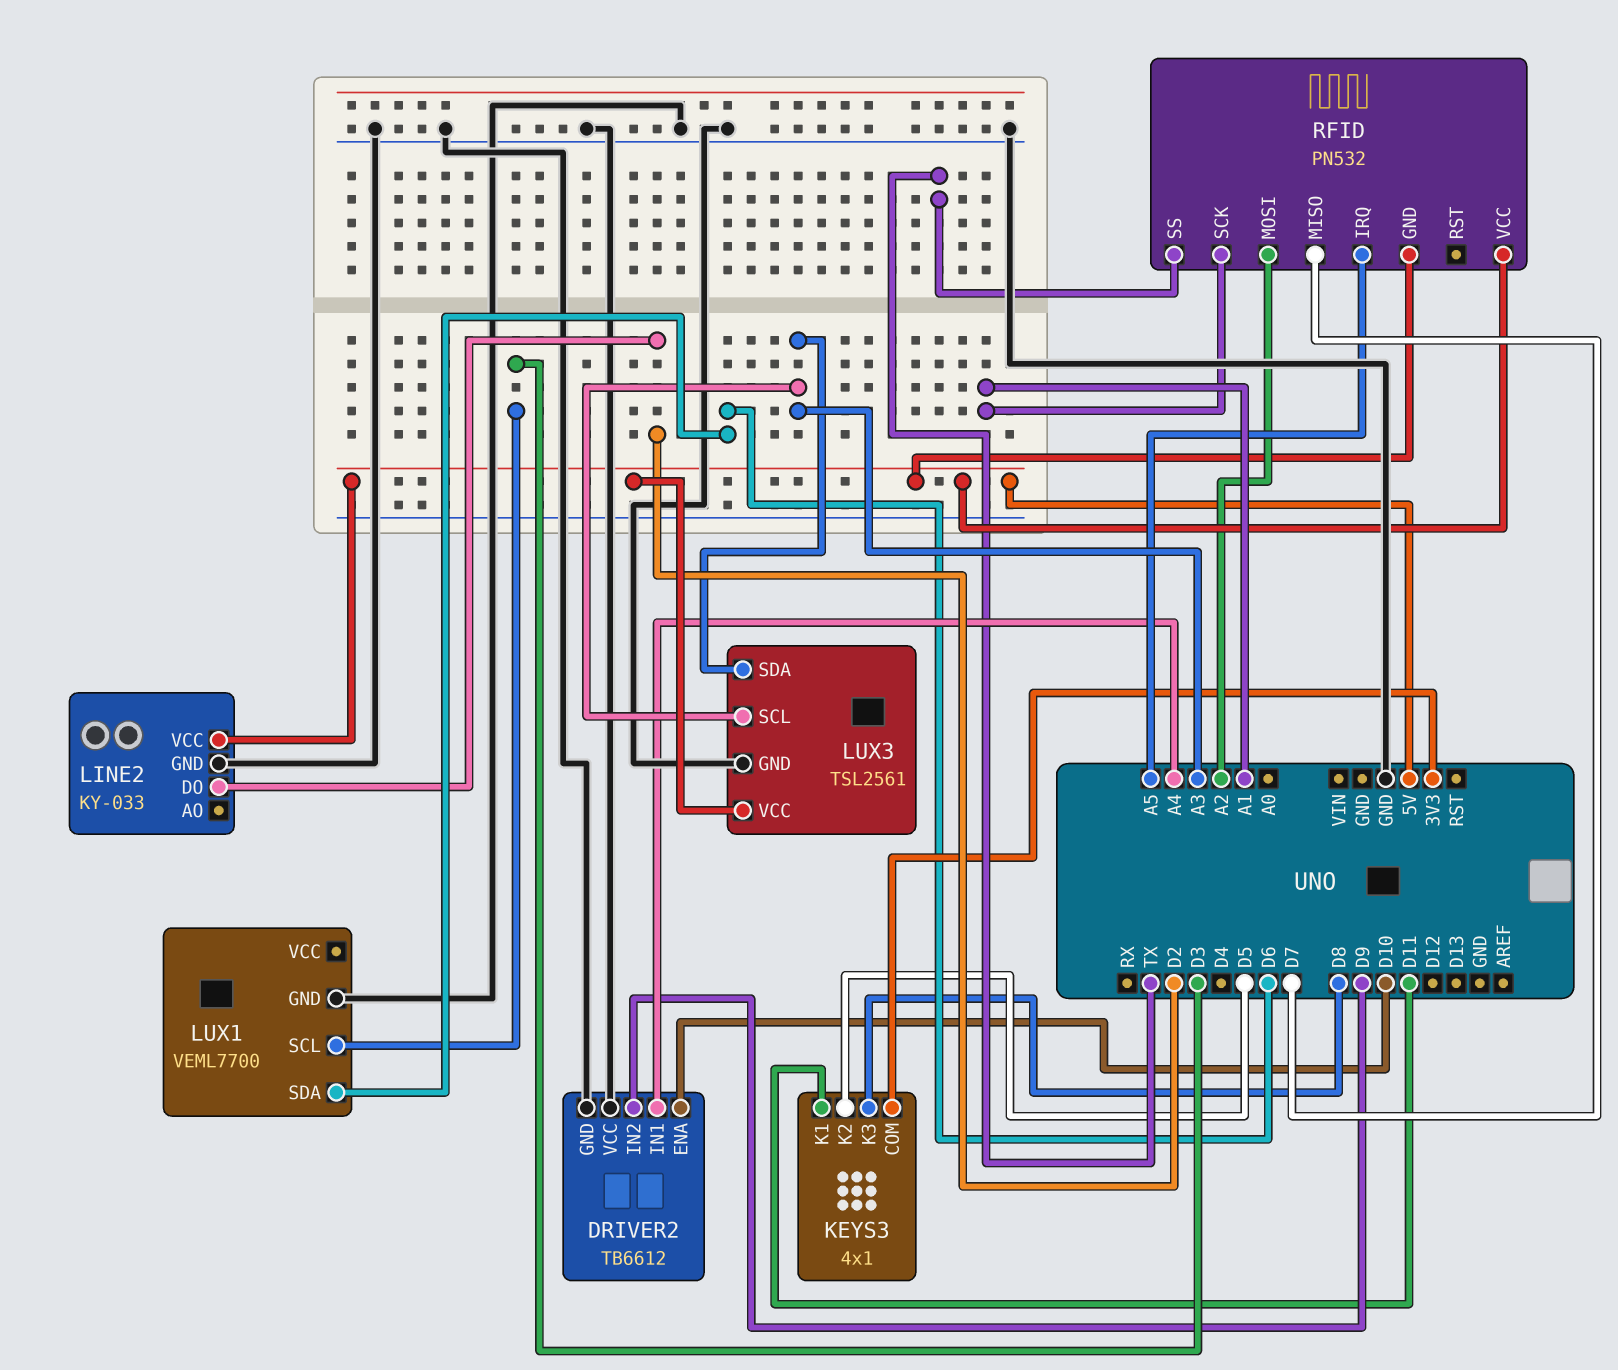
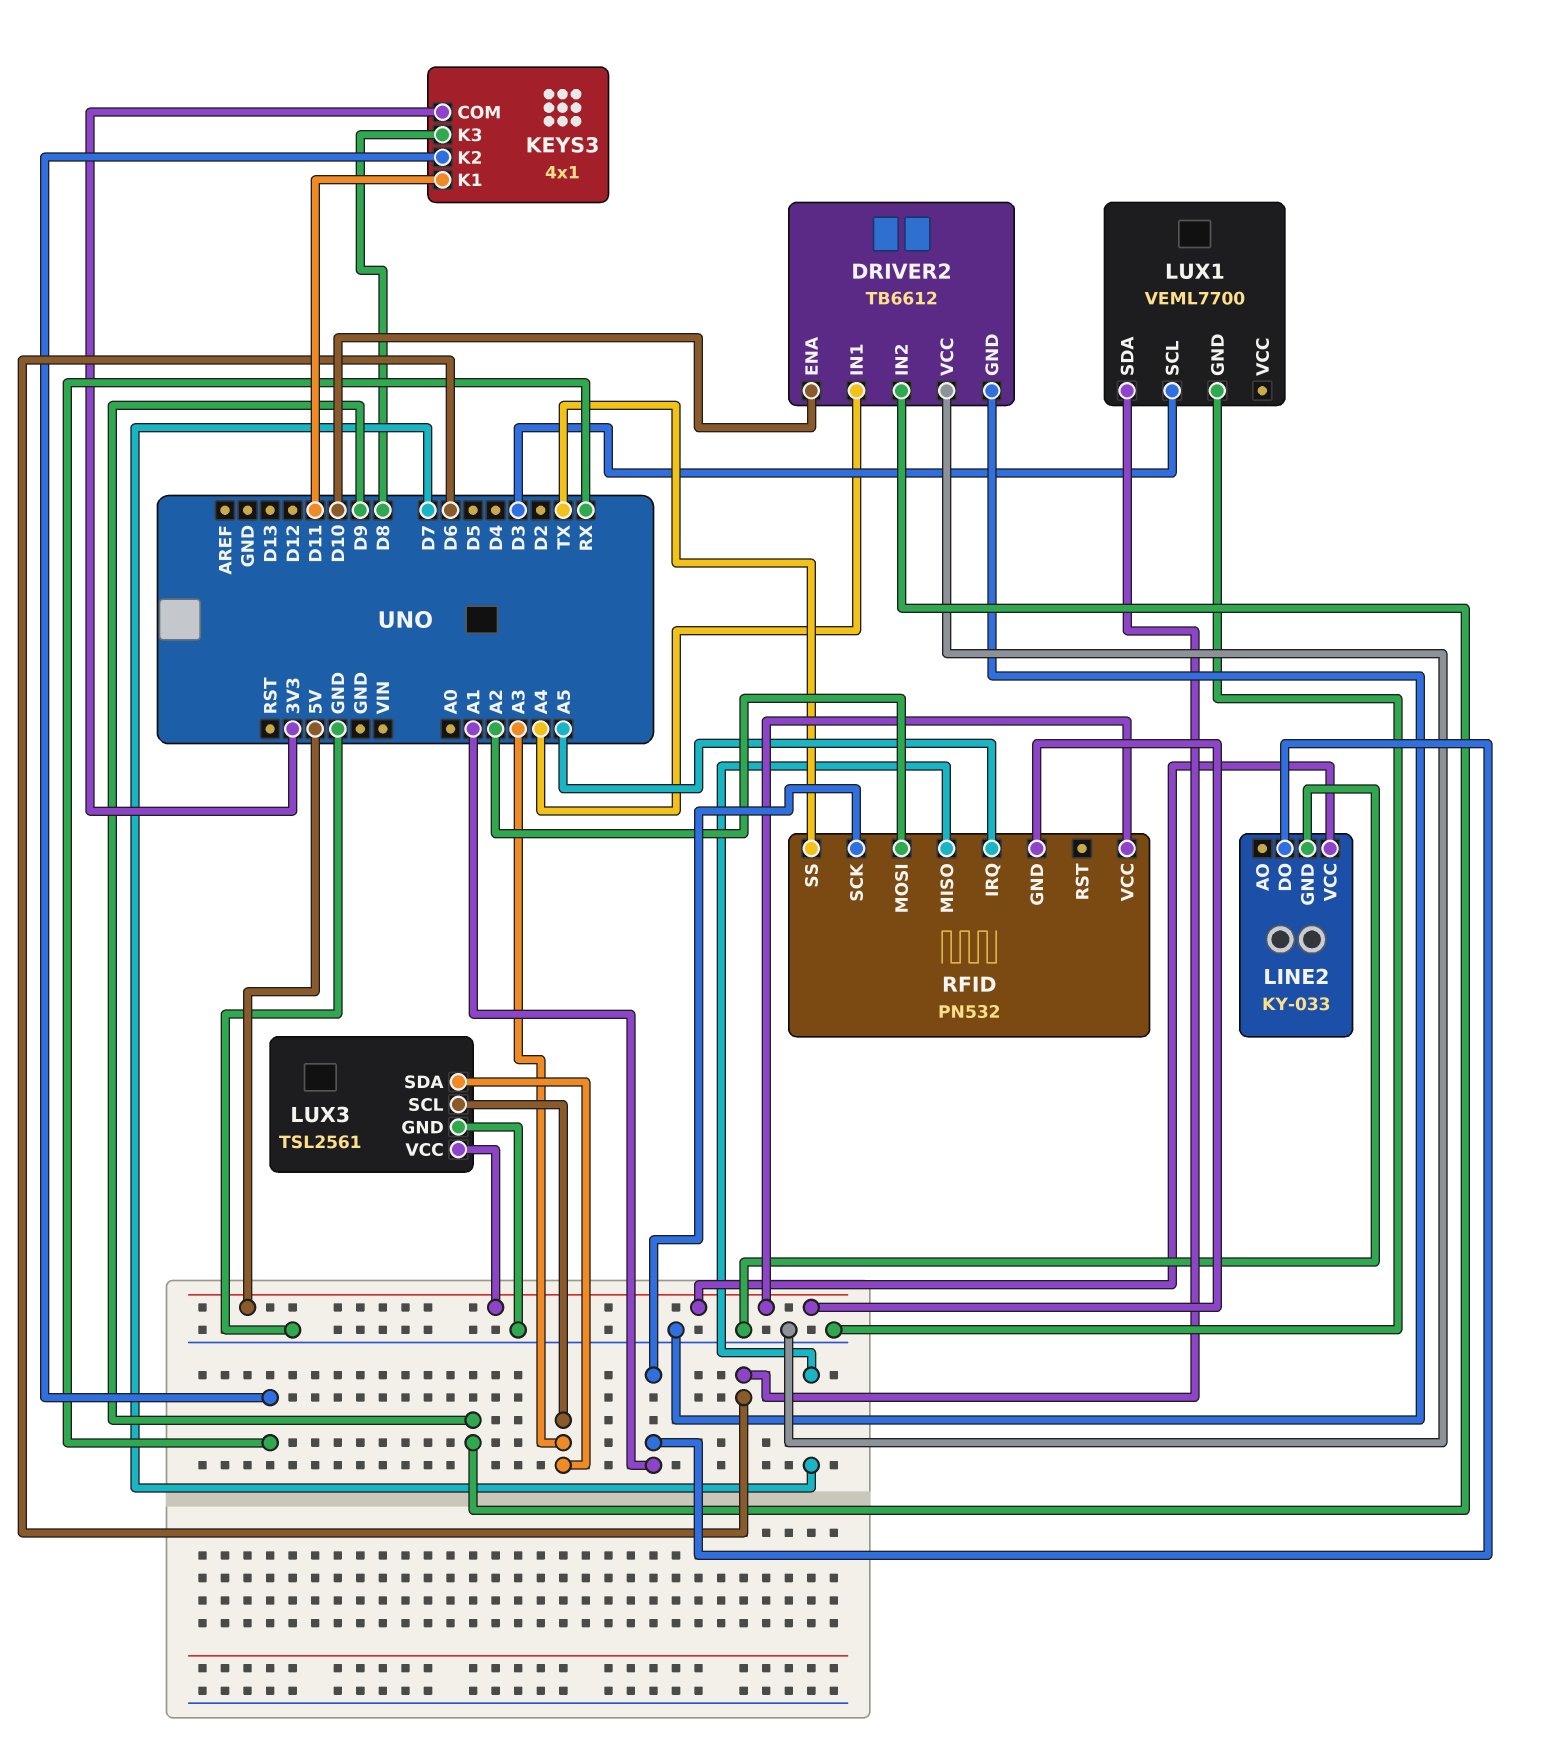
KEYS3 pin K2: D5 -> RX
LINE2 pin DO: D2 -> A1

